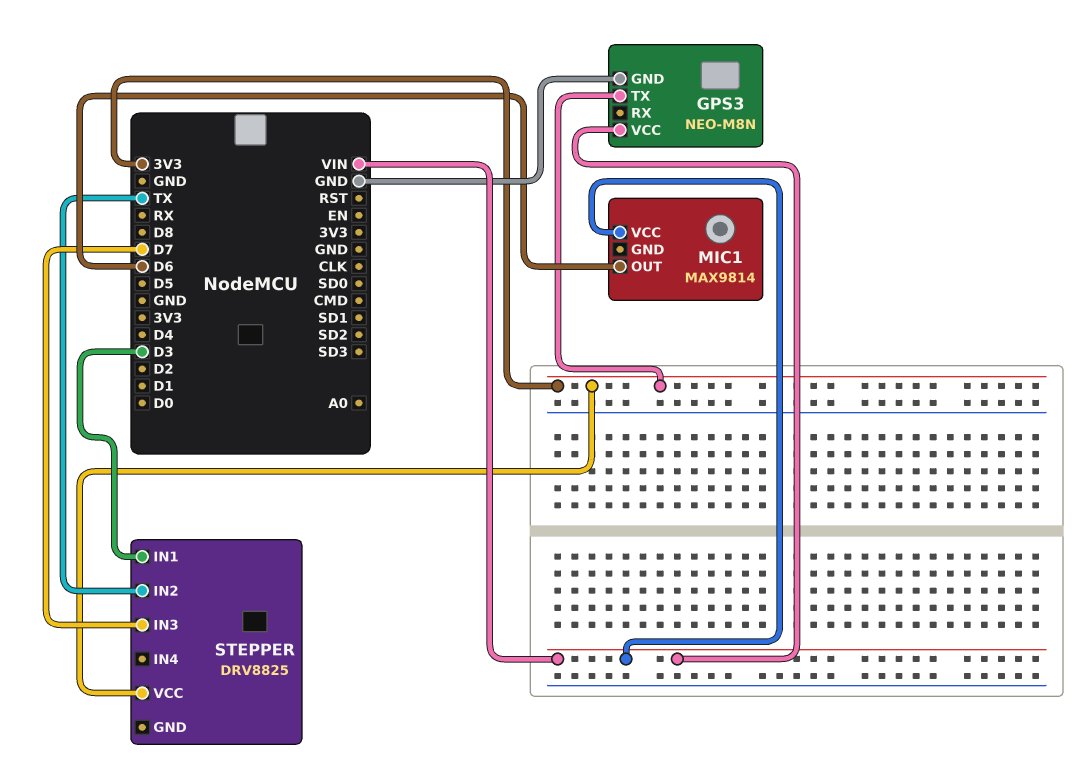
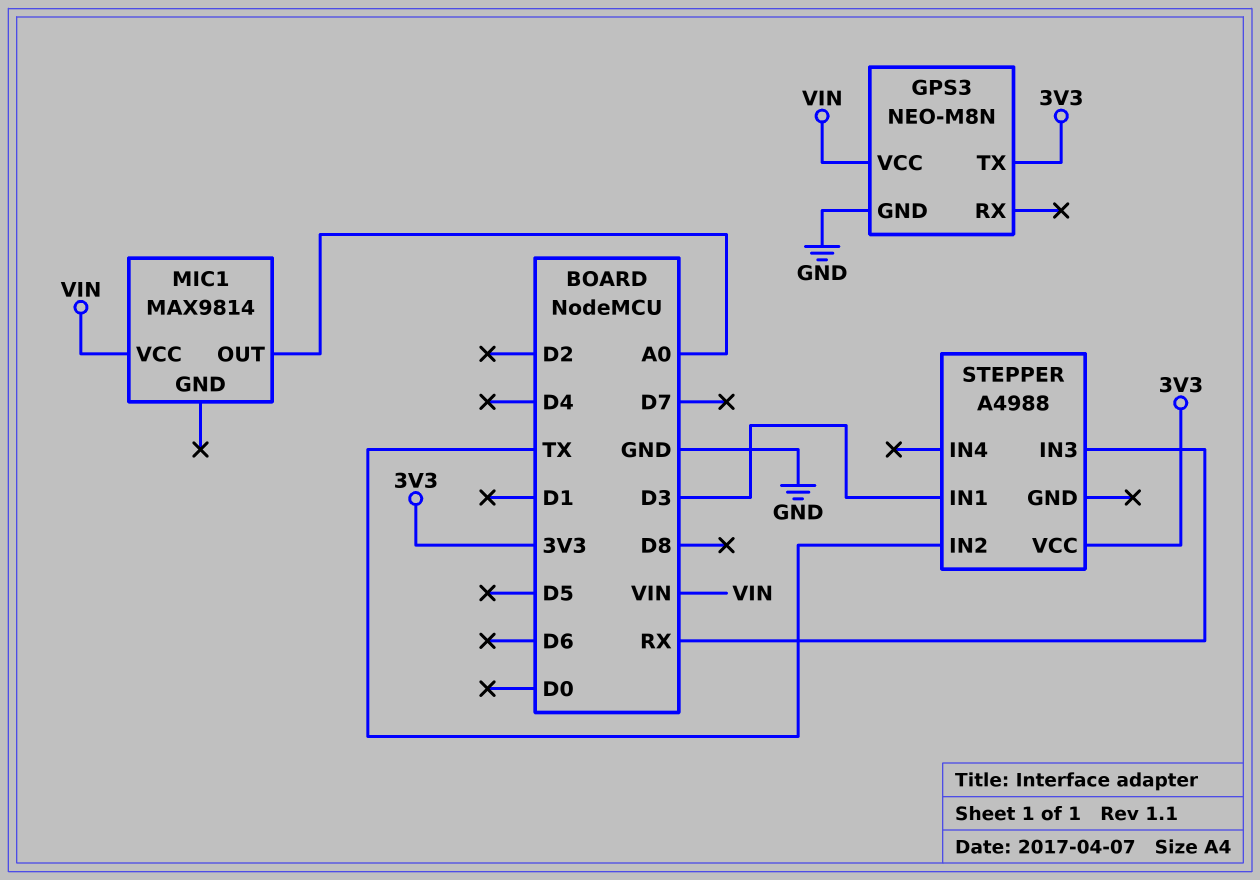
MIC1 pin OUT: D6 -> A0
STEPPER: DRV8825 -> A4988
STEPPER pin IN3: D7 -> RX

